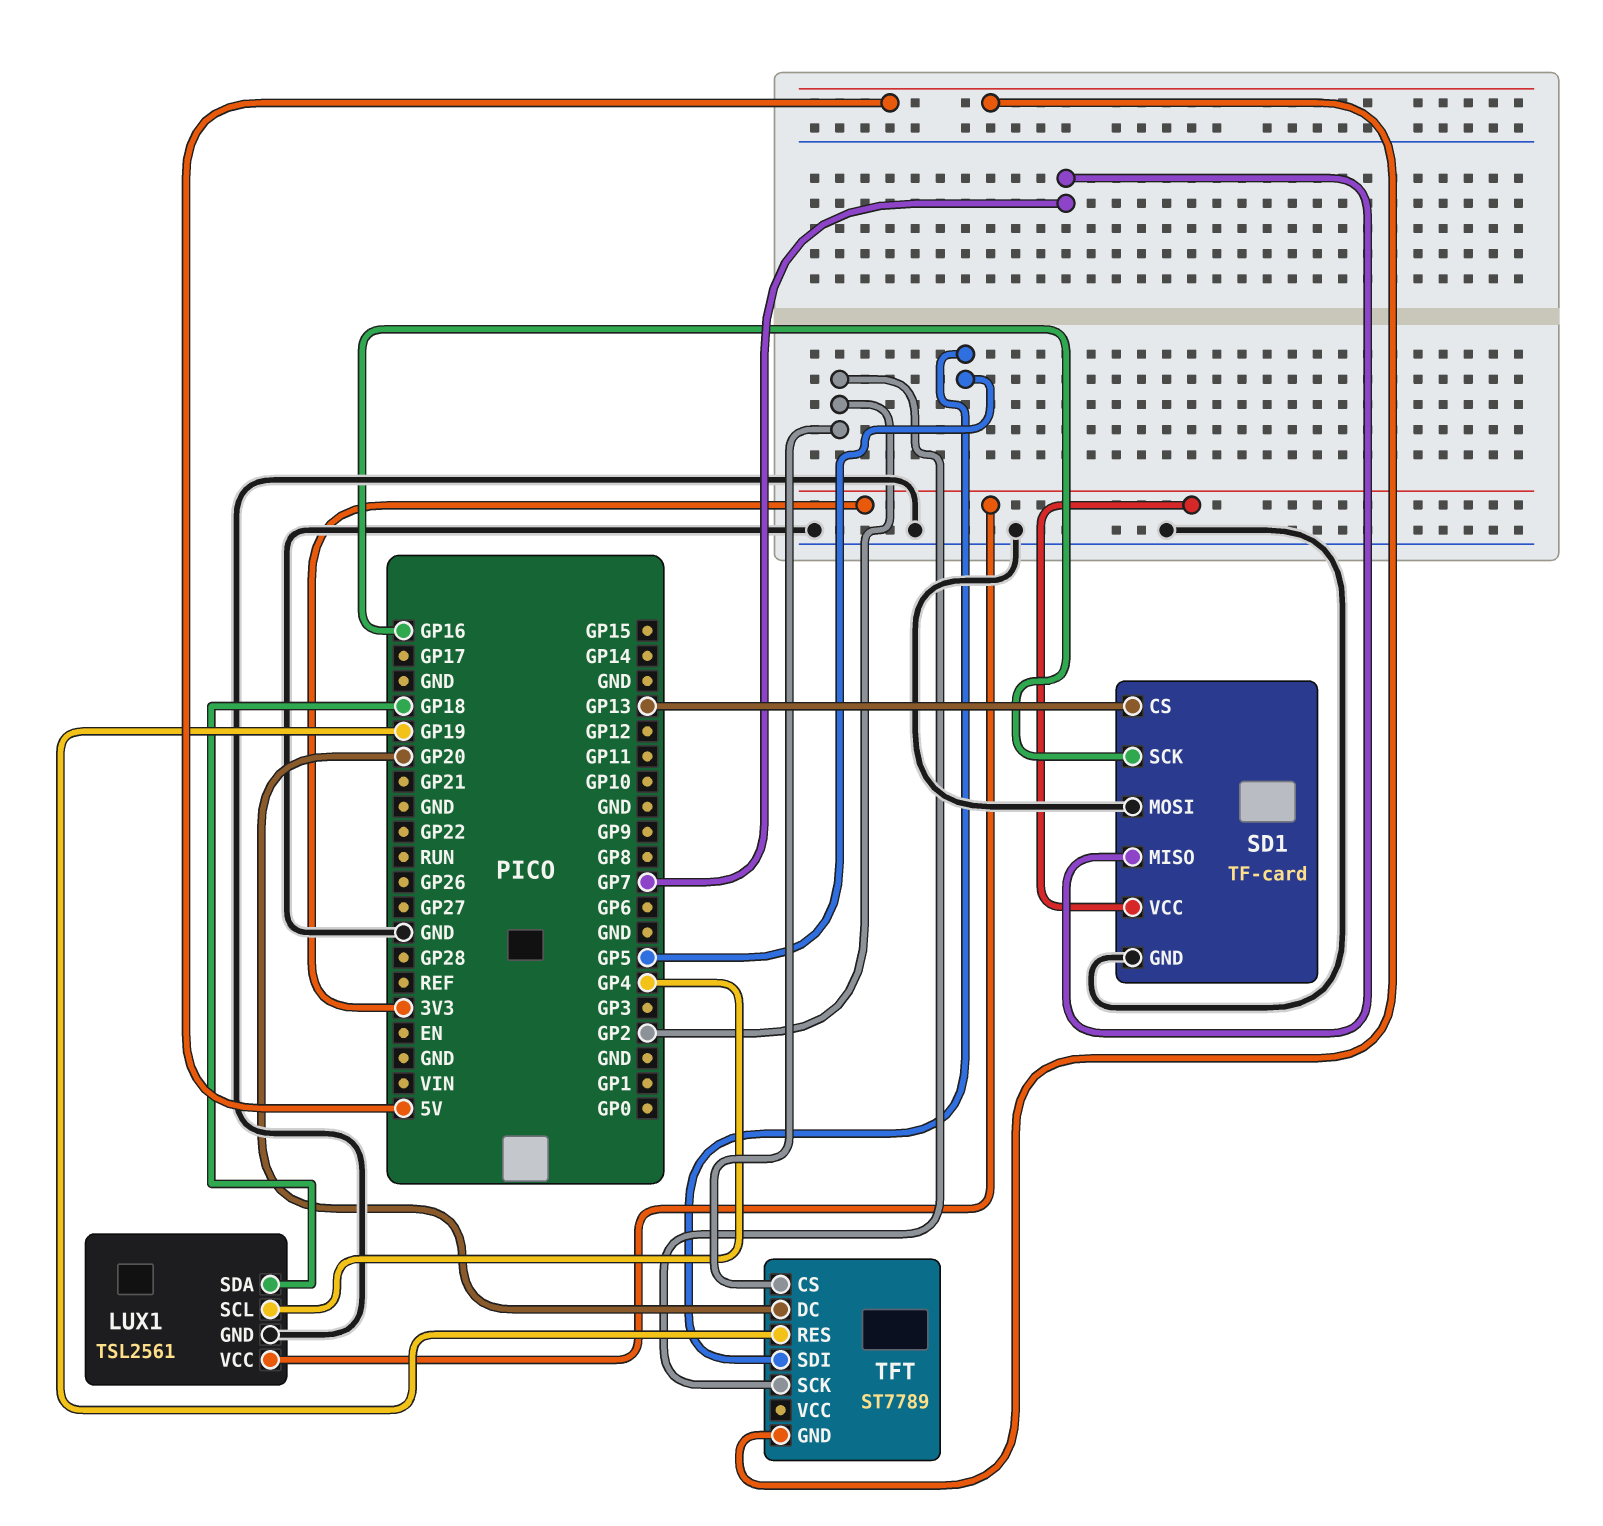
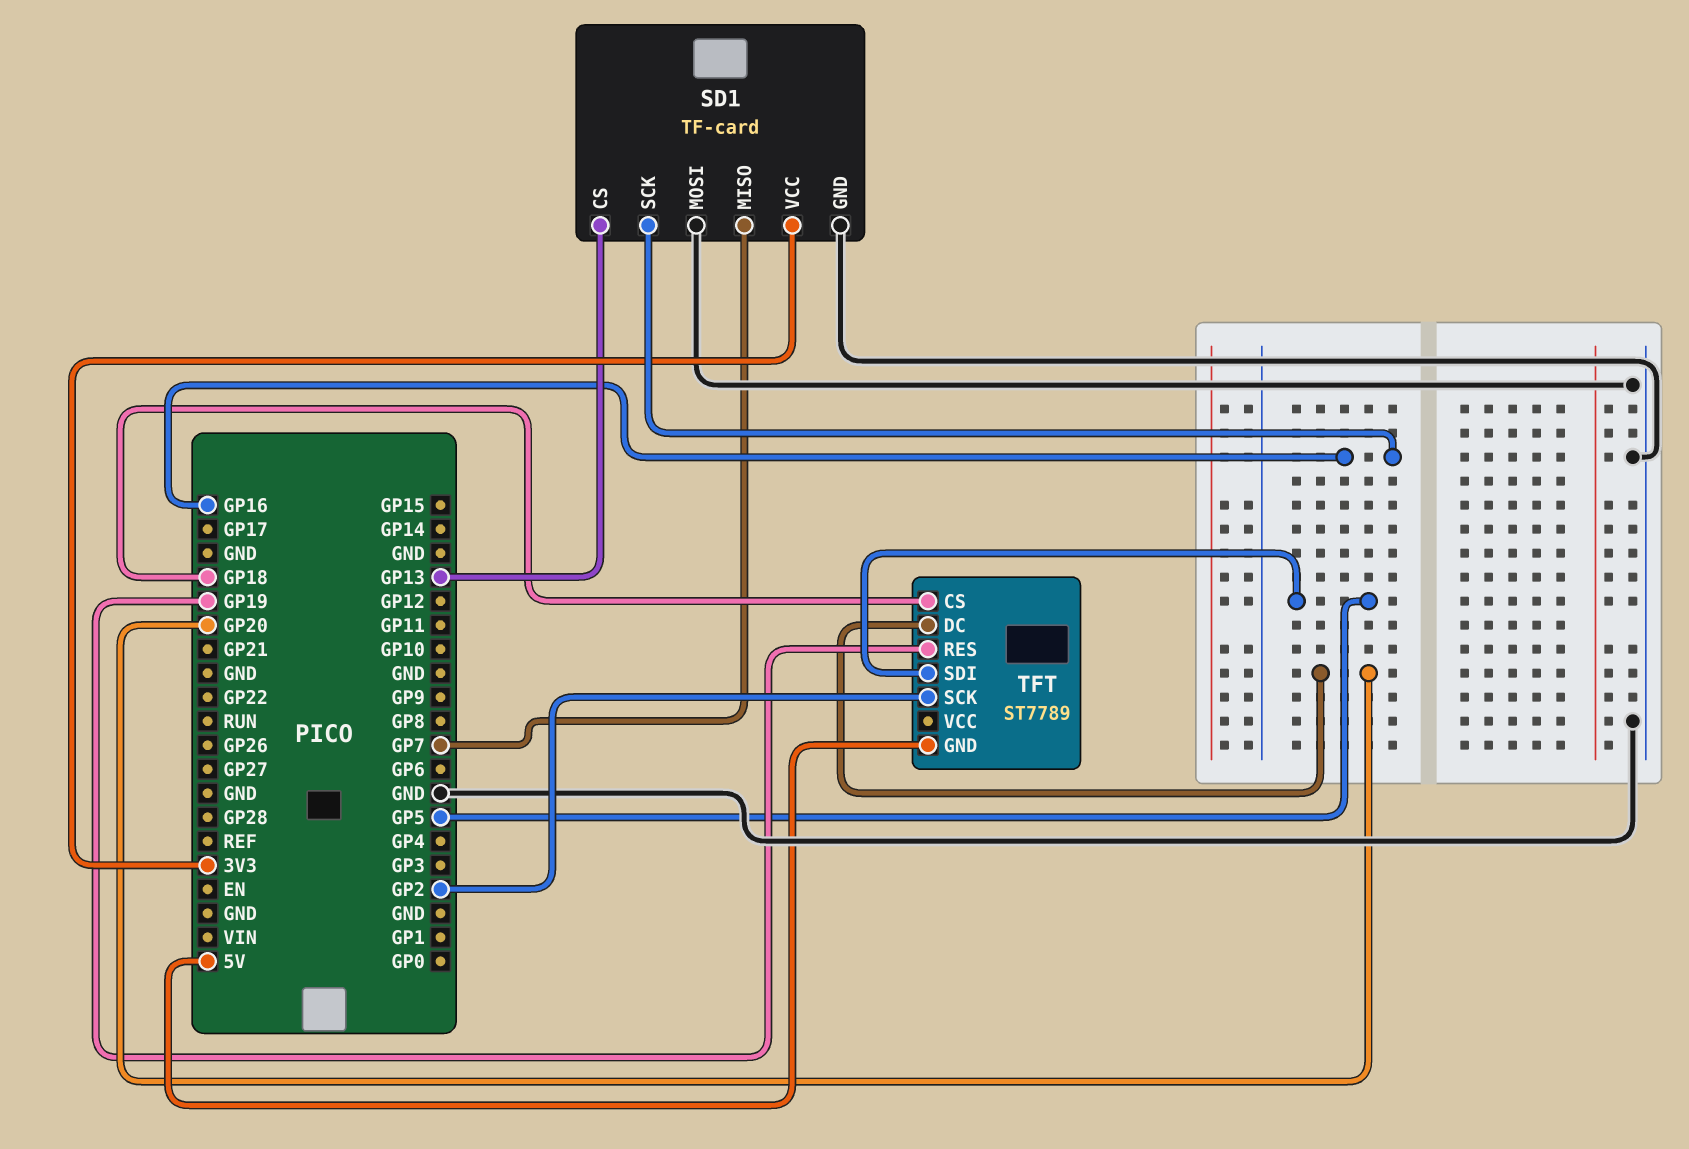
LUX1: TSL2561 -> none
LUX1 pin GND: GND -> none
LUX1 pin SCL: GP4 -> none
LUX1 pin SDA: GP18 -> none
LUX1 pin VCC: 3V3 -> none
TFT pin CS: GP2 -> GP18

